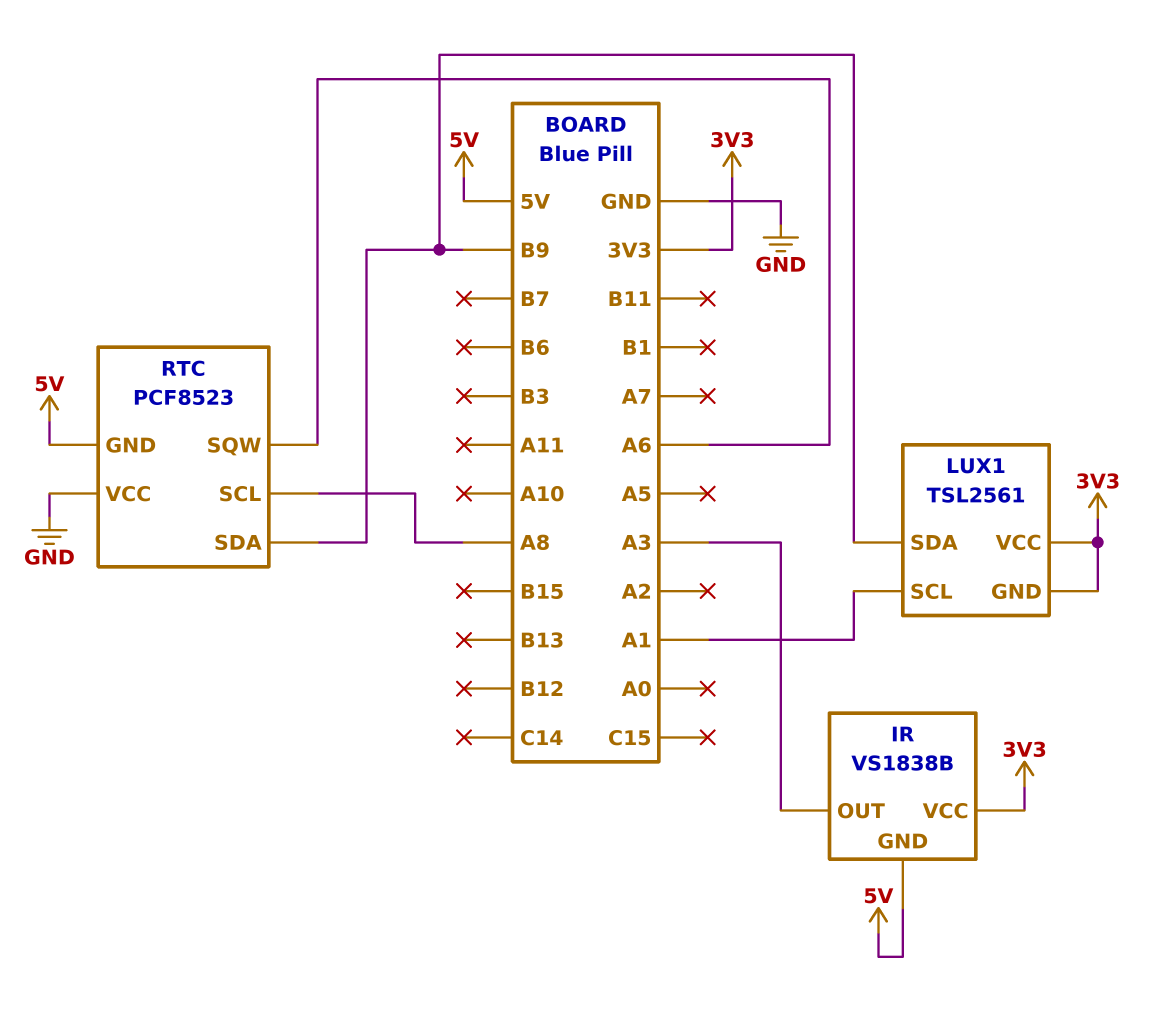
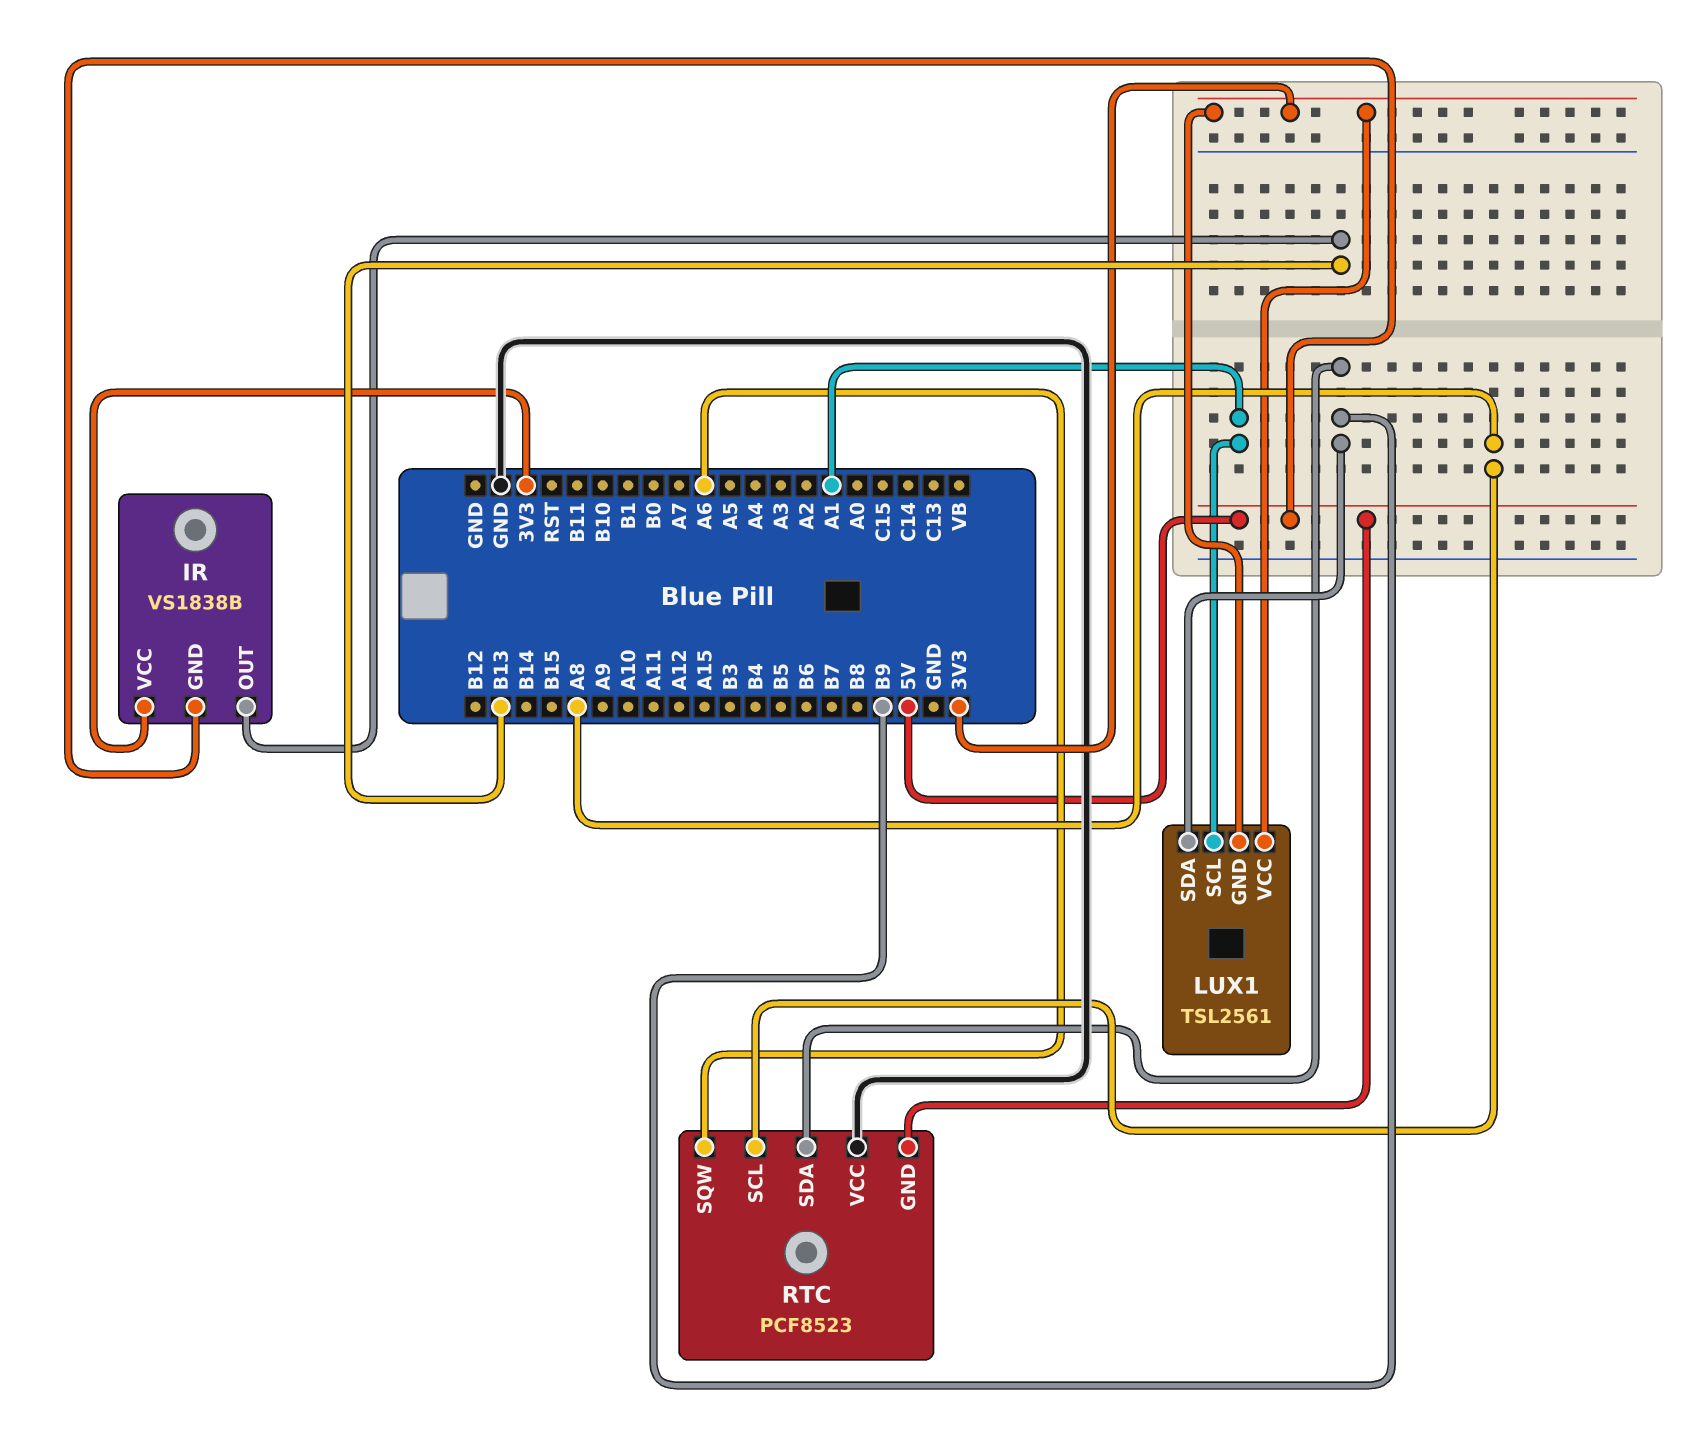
IR pin OUT: A3 -> B13

